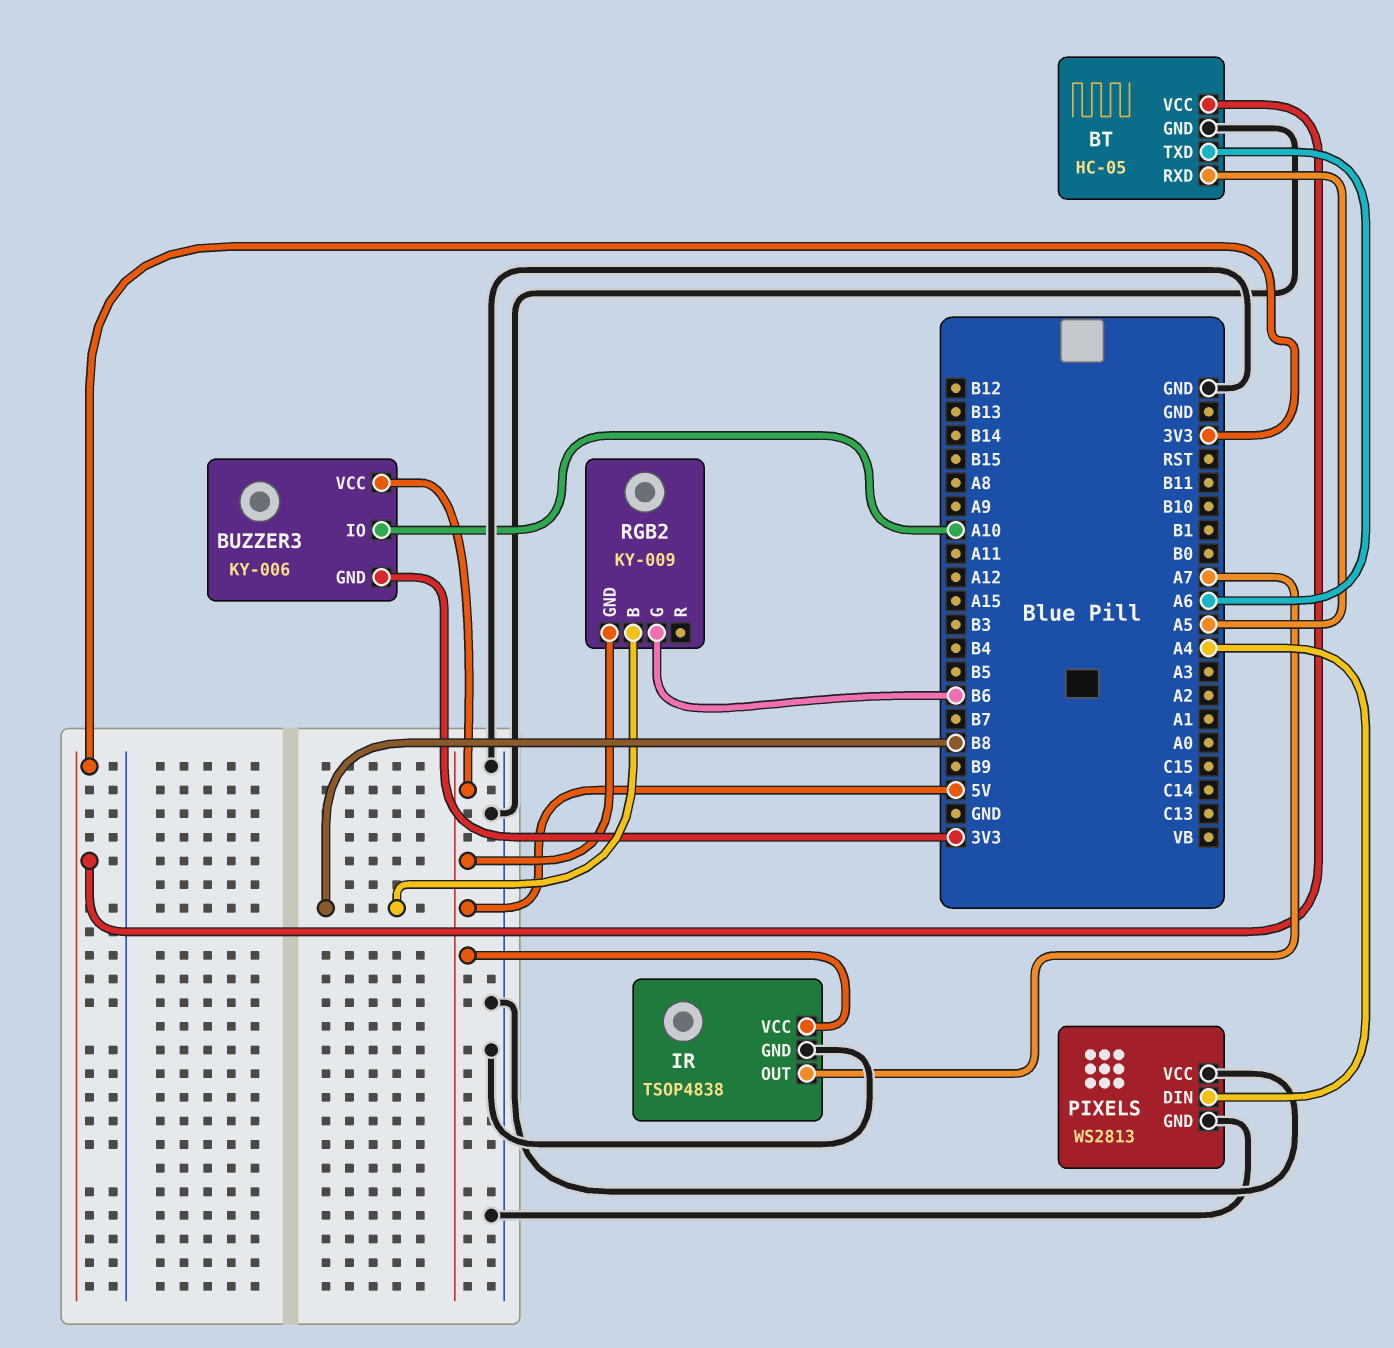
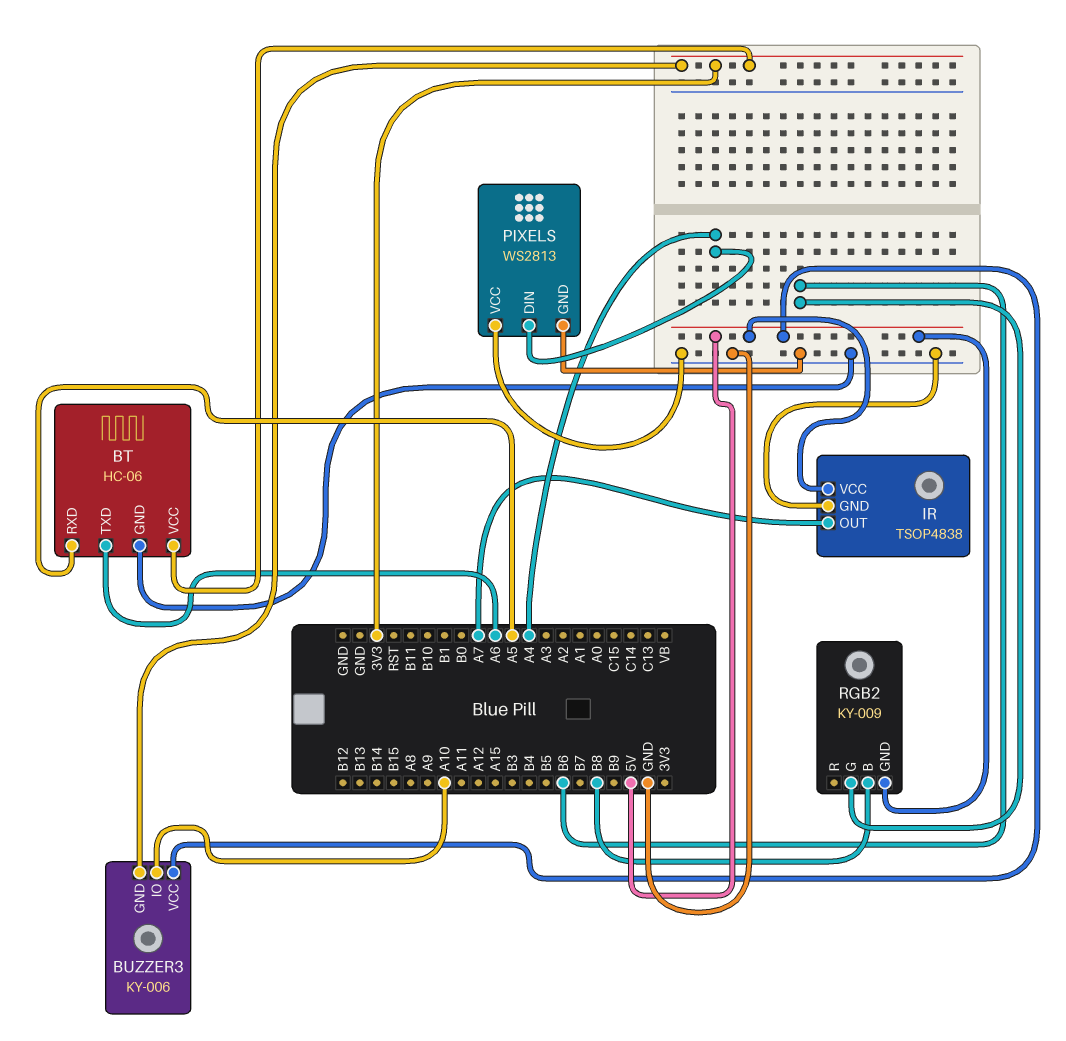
BT: HC-05 -> HC-06

